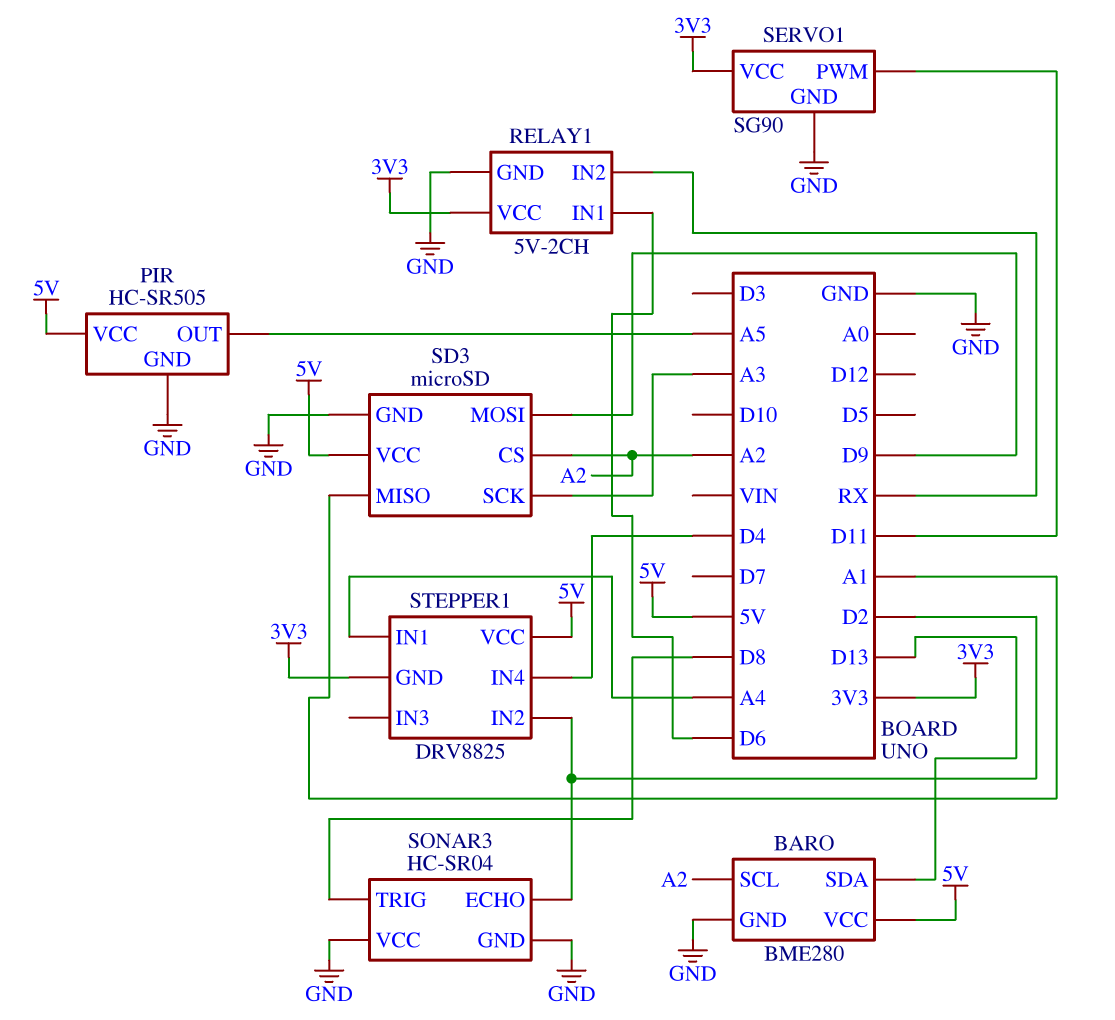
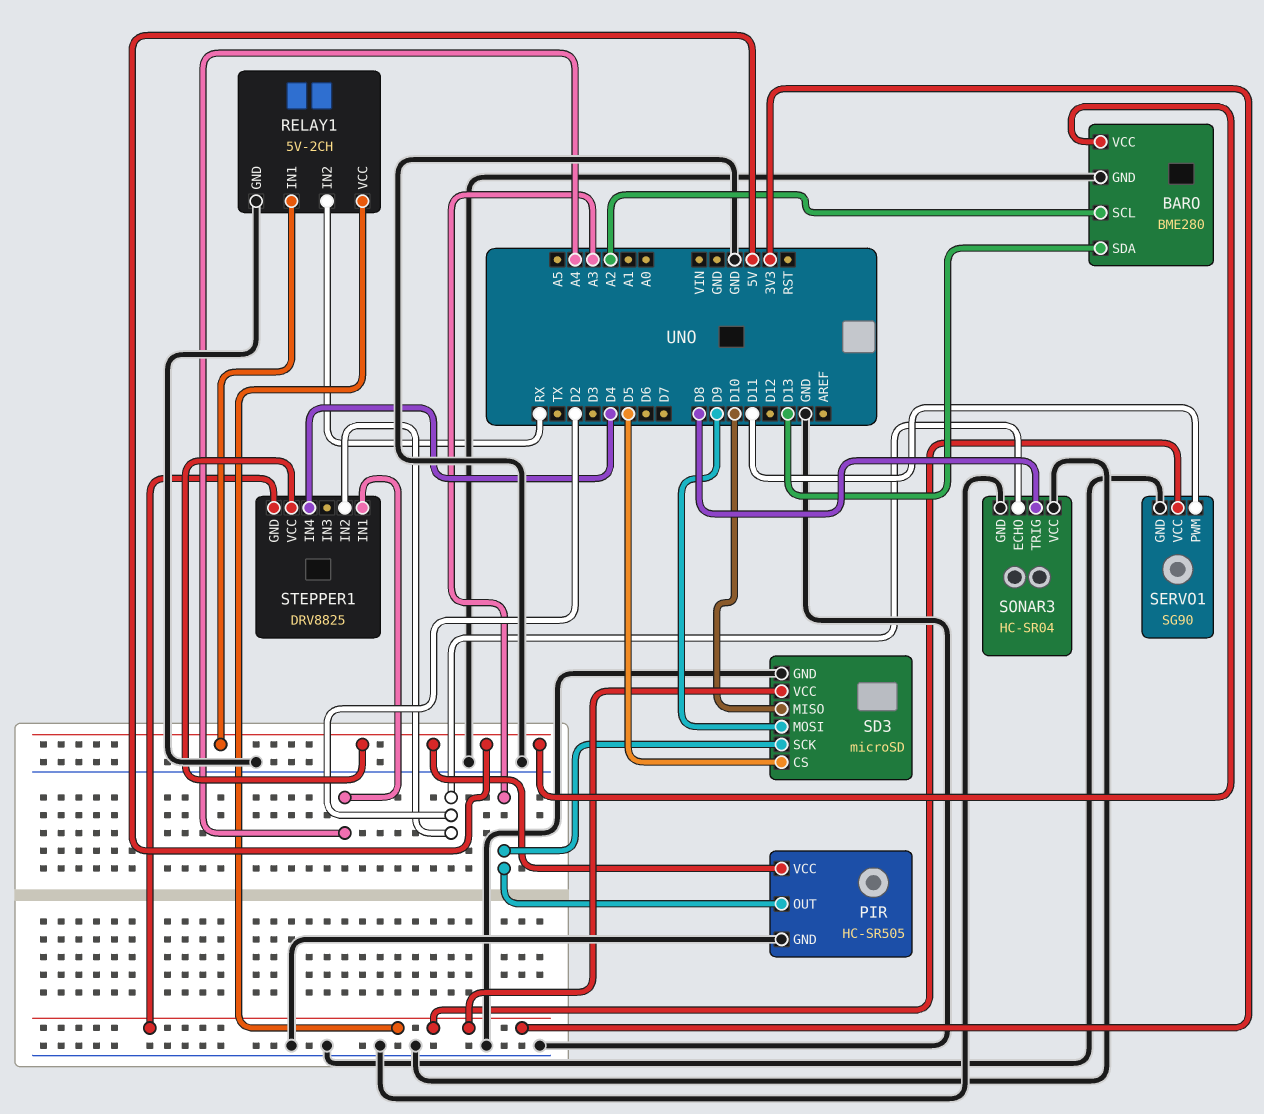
PIR pin OUT: A5 -> A3
RELAY1 pin IN1: D6 -> 5V
SD3 pin CS: A2 -> D5
SD3 pin MISO: A1 -> D10
SD3 pin VCC: 5V -> 3V3

